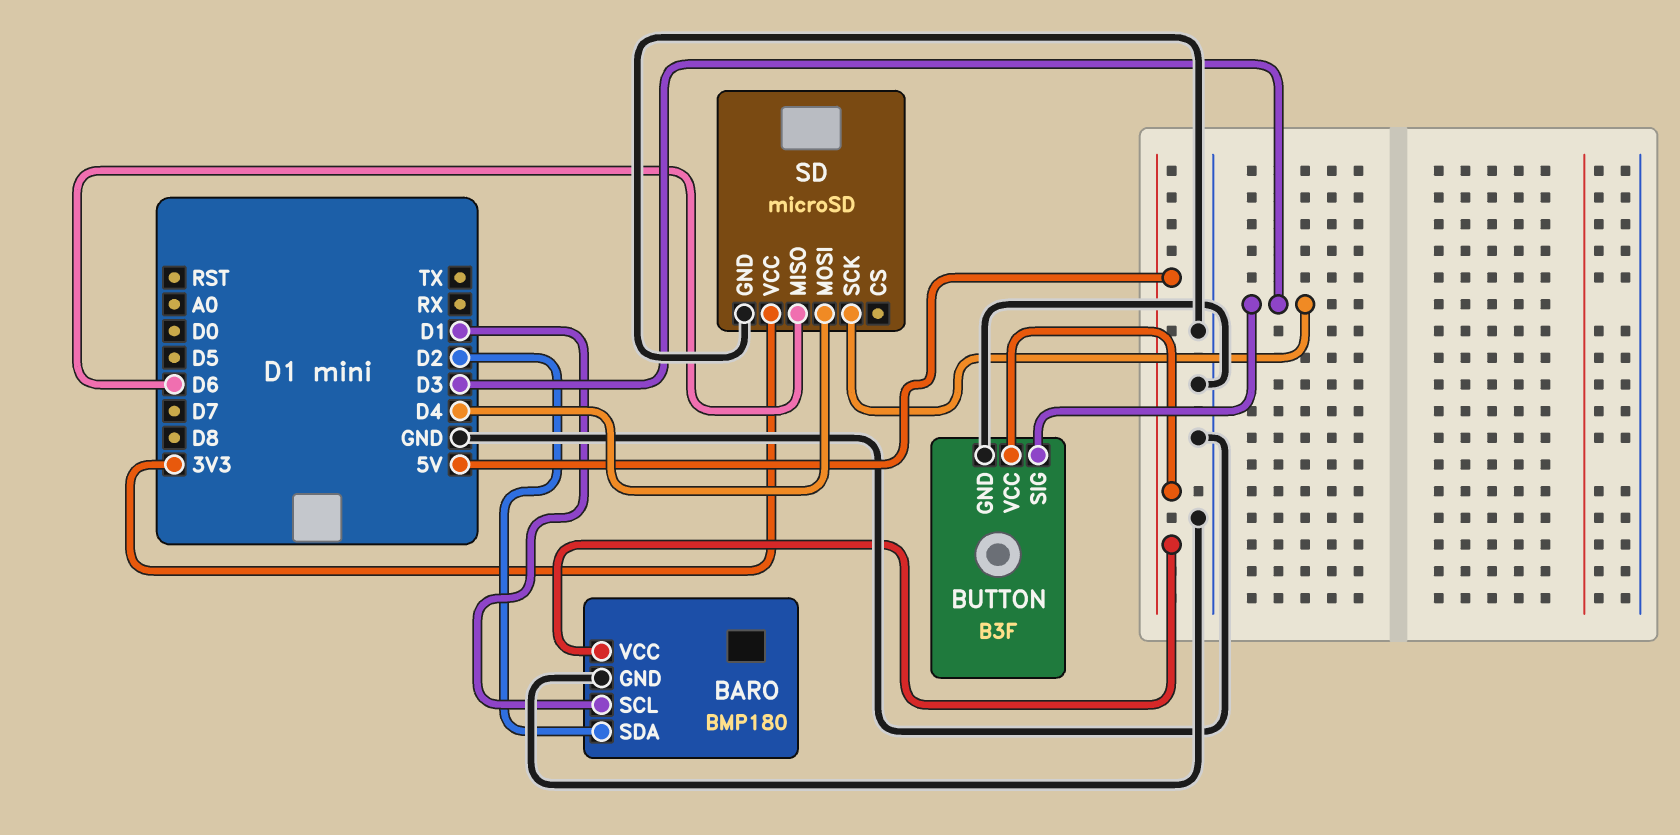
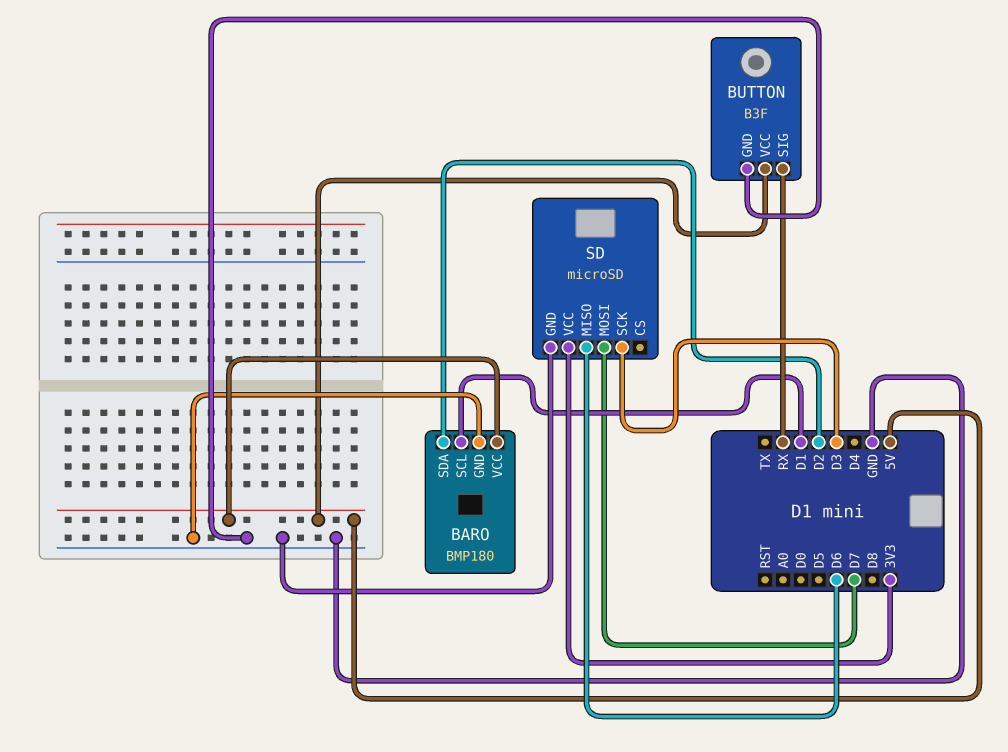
BUTTON pin SIG: D3 -> RX
SD pin MOSI: D4 -> D7

